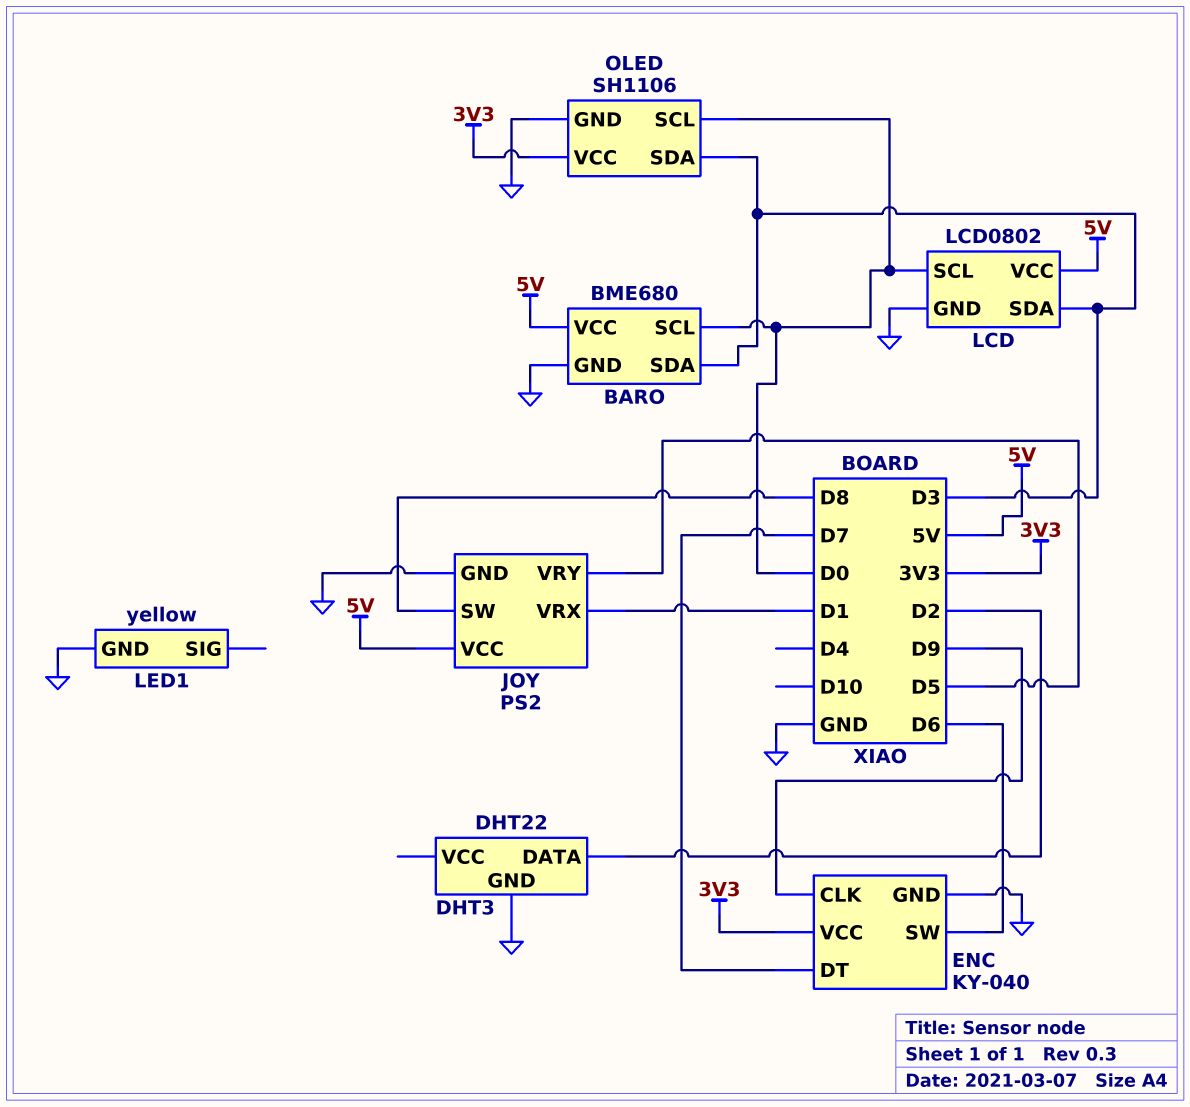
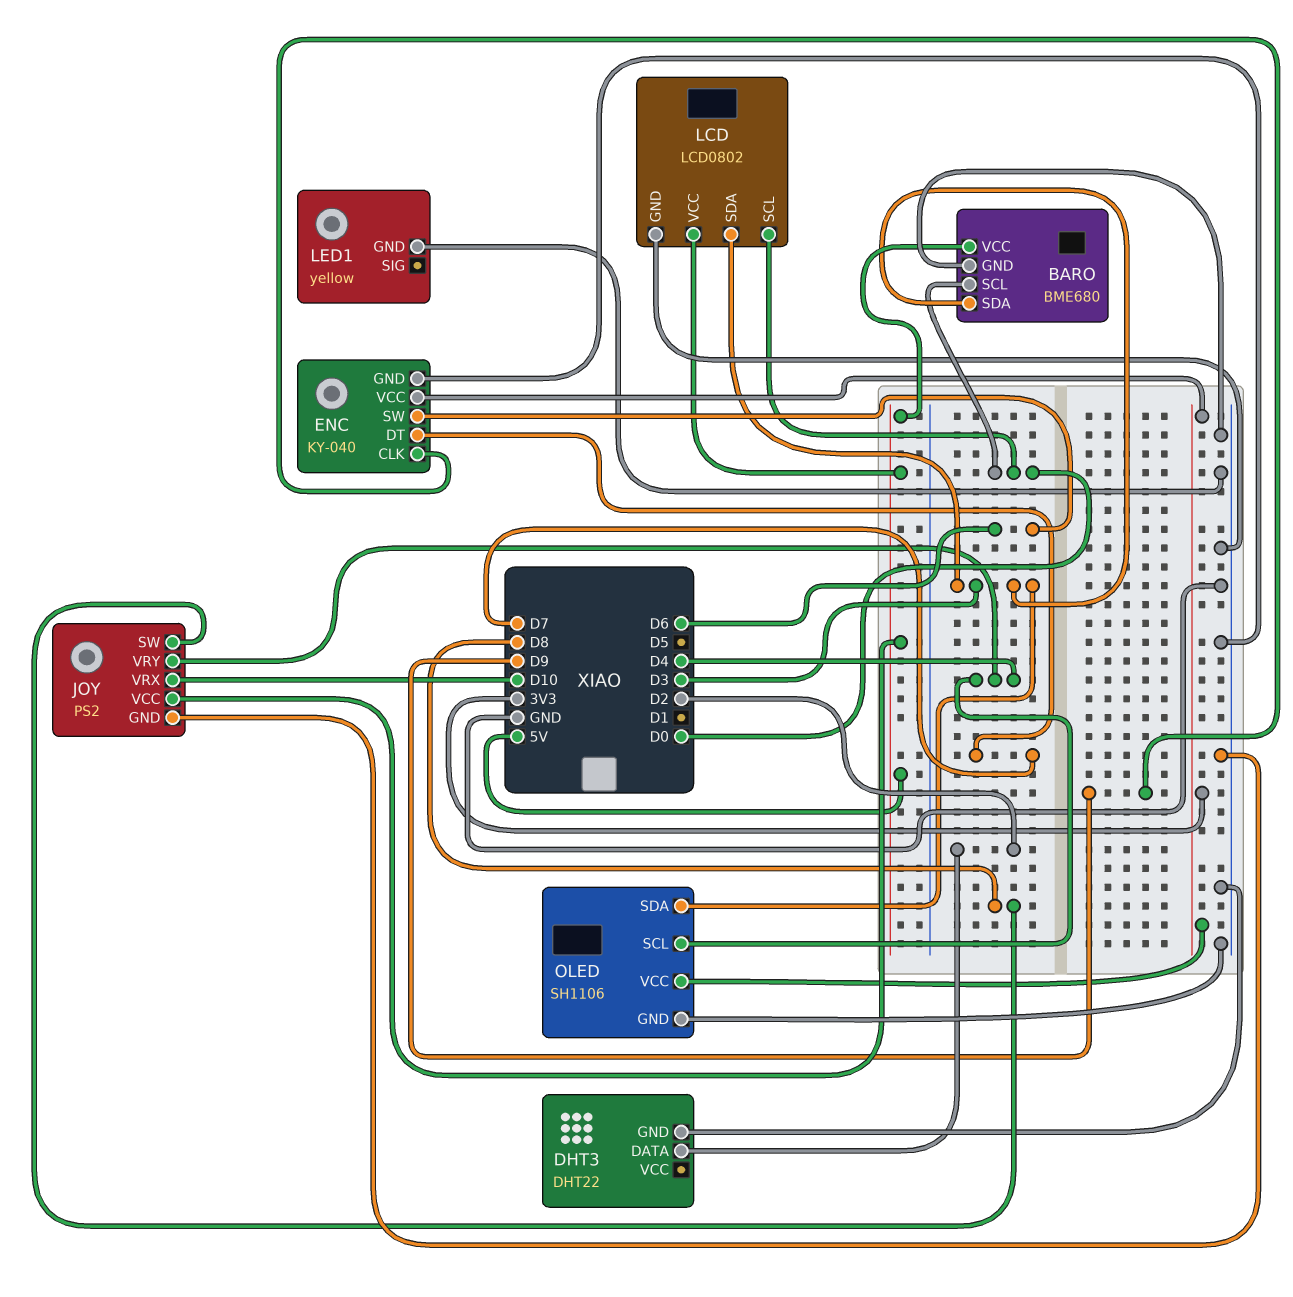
JOY pin VRX: D1 -> D10
JOY pin VRY: D5 -> D4
OLED pin SCL: D0 -> D4

